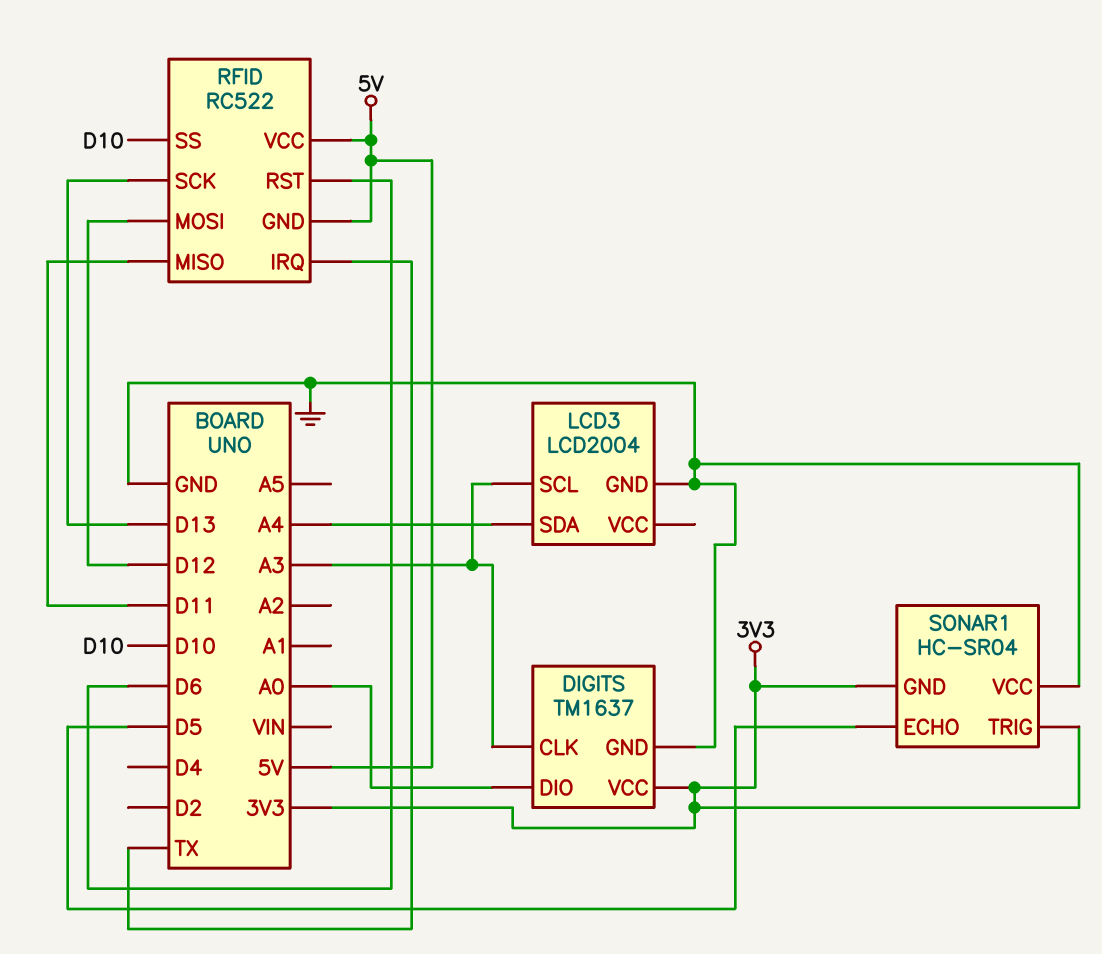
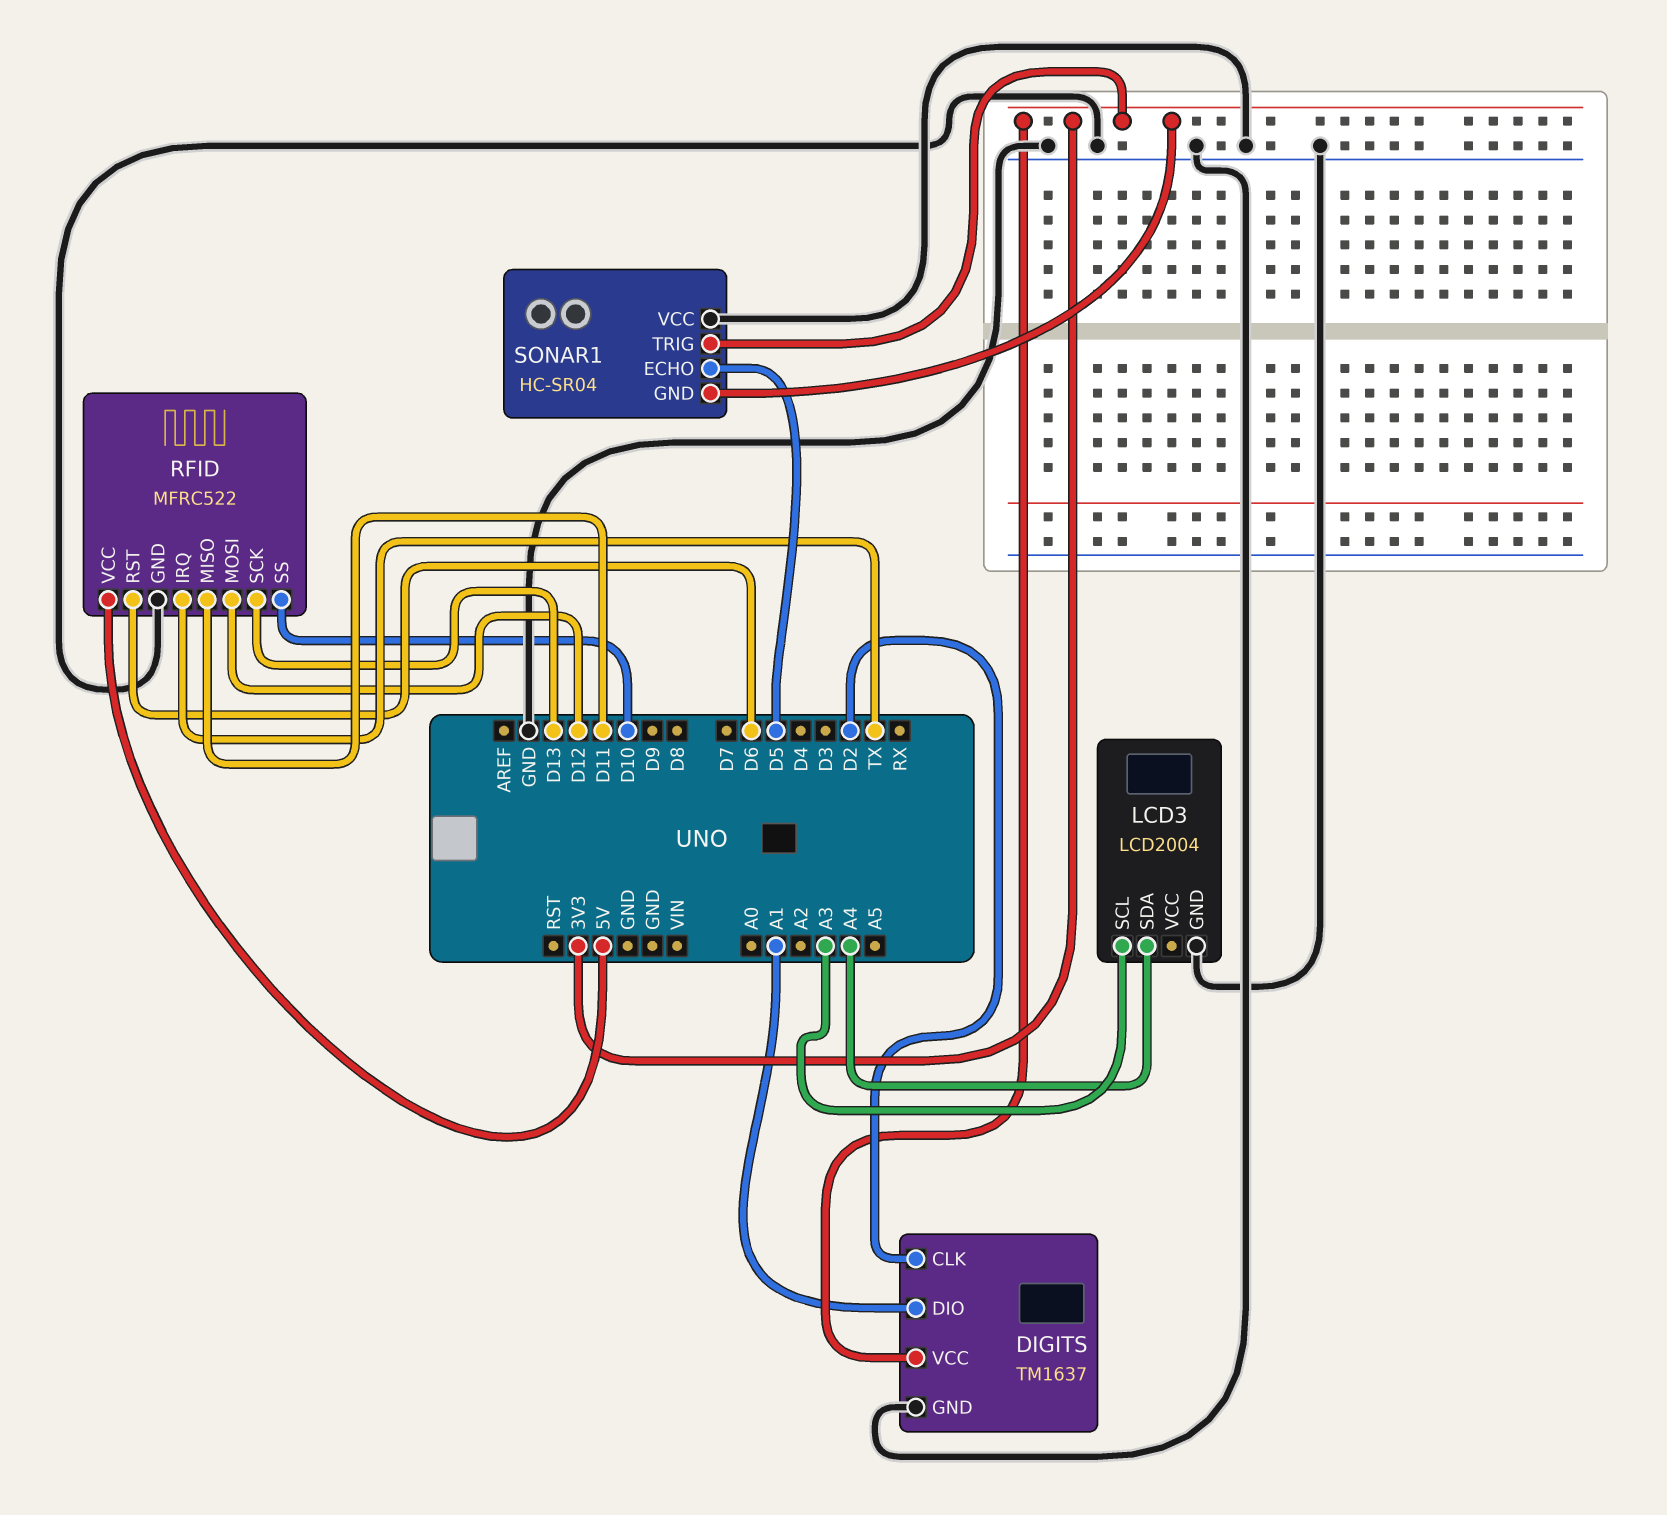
DIGITS pin CLK: A3 -> D2
DIGITS pin DIO: A0 -> A1
RFID: RC522 -> MFRC522
RFID pin GND: 5V -> GND

